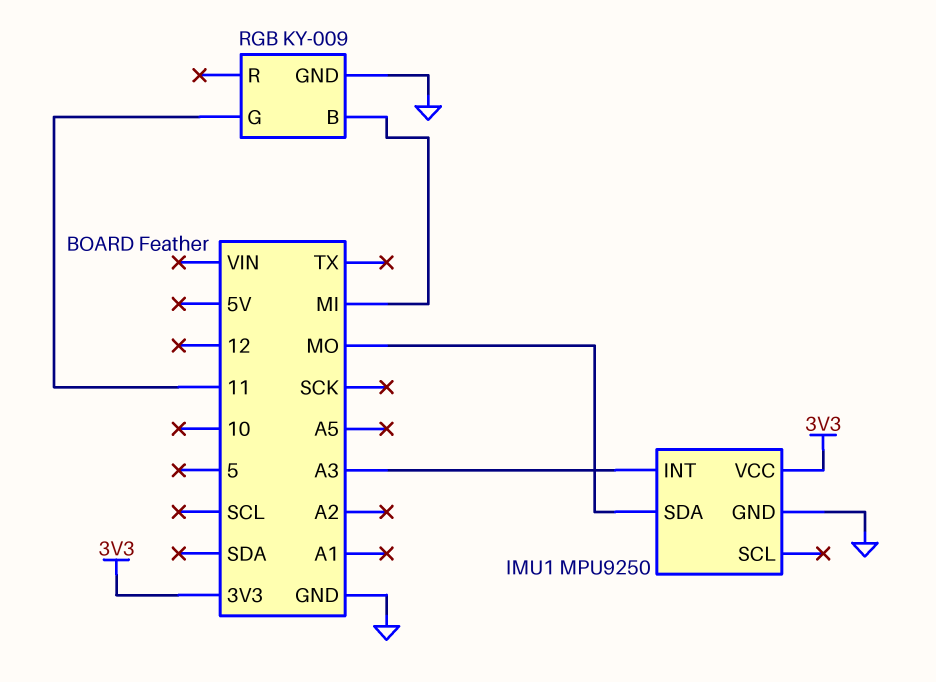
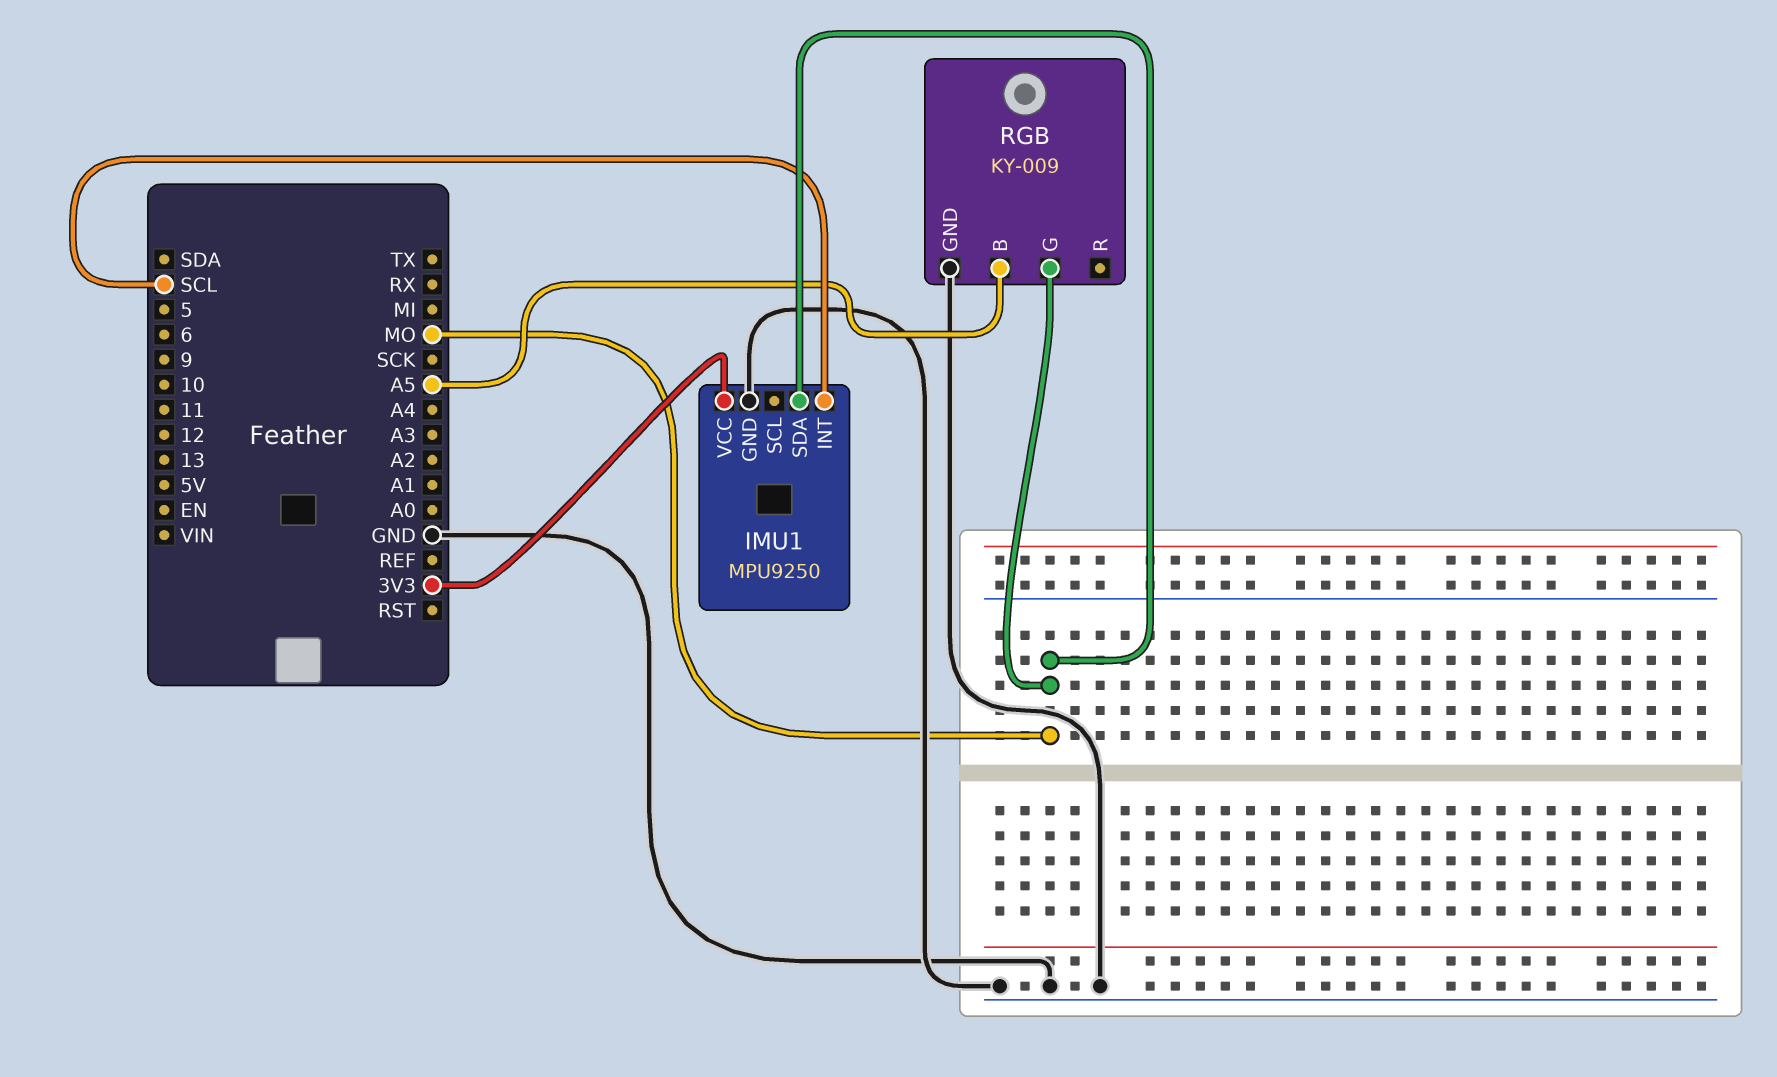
IMU1 pin INT: A3 -> SCL
RGB pin B: MI -> A5
RGB pin G: 11 -> MO

